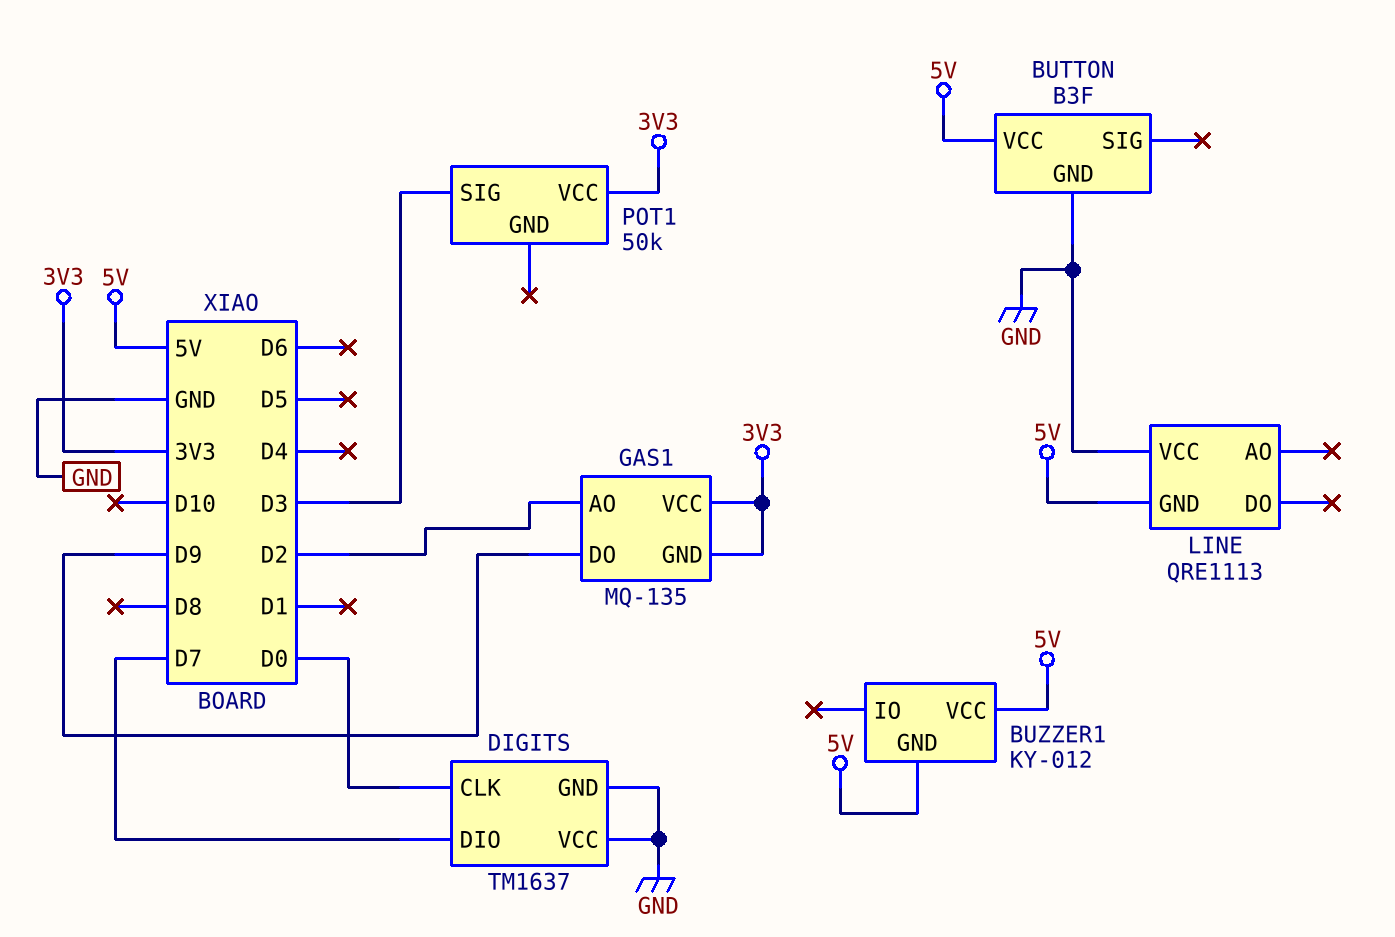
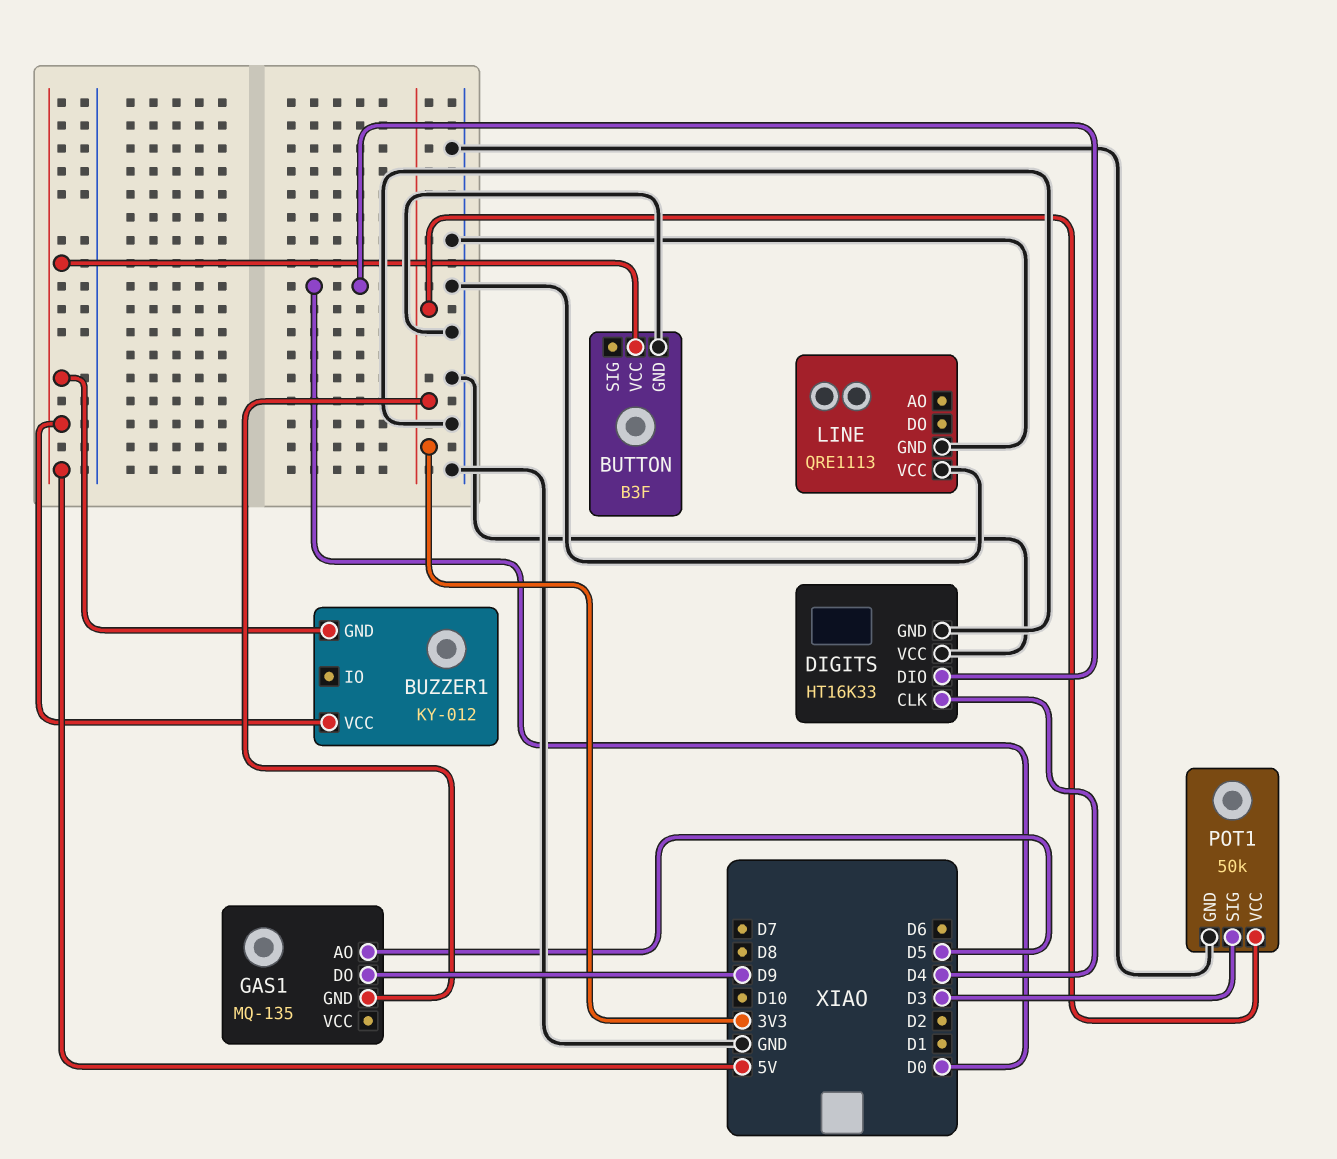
DIGITS: TM1637 -> HT16K33
DIGITS pin CLK: D0 -> D4
DIGITS pin DIO: D7 -> D0
GAS1 pin AO: D2 -> D5
GAS1 pin VCC: 3V3 -> none
LINE pin GND: 5V -> GND
POT1 pin GND: none -> GND

